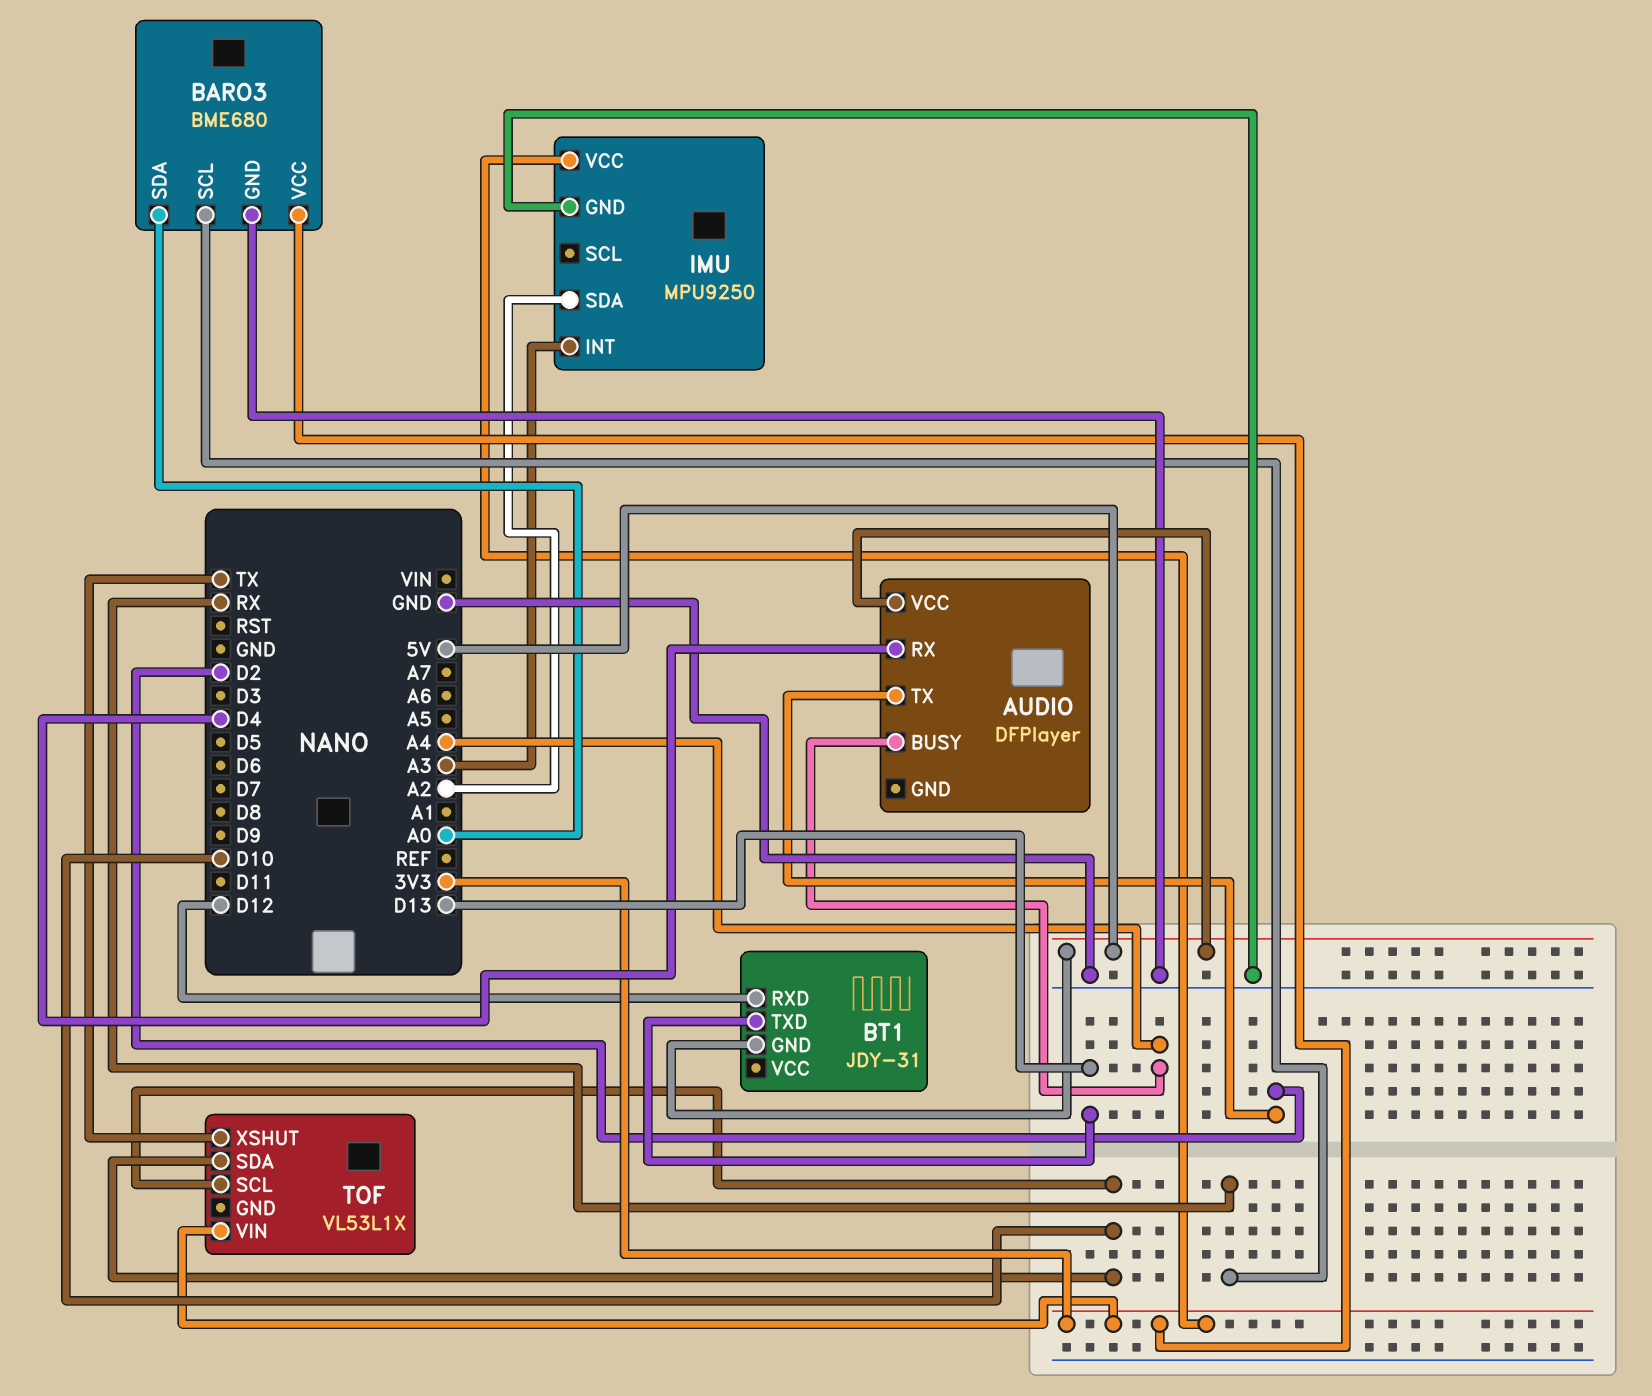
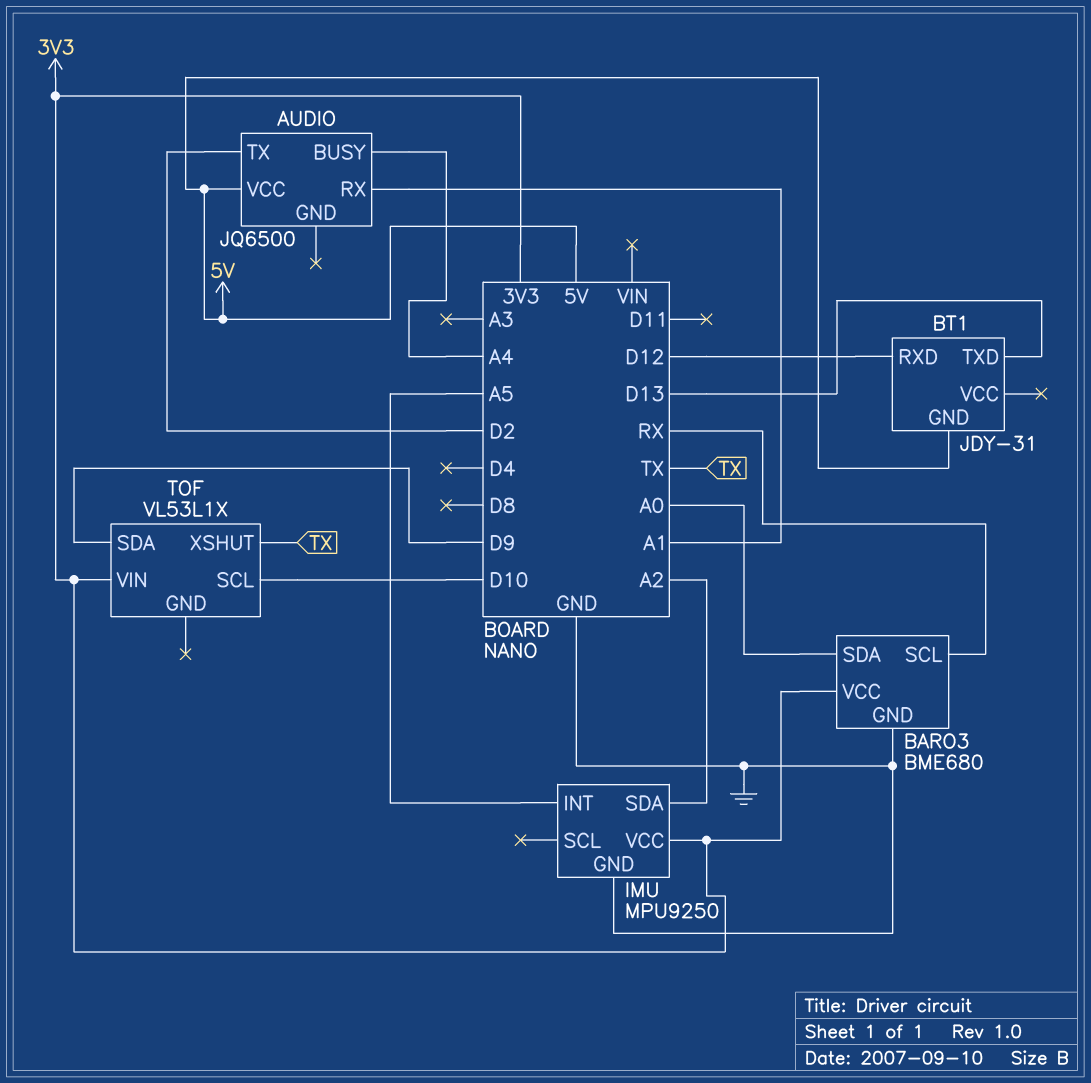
AUDIO: DFPlayer -> JQ6500
AUDIO pin RX: D4 -> A1
IMU pin INT: A3 -> A5
TOF pin SDA: D10 -> D9

